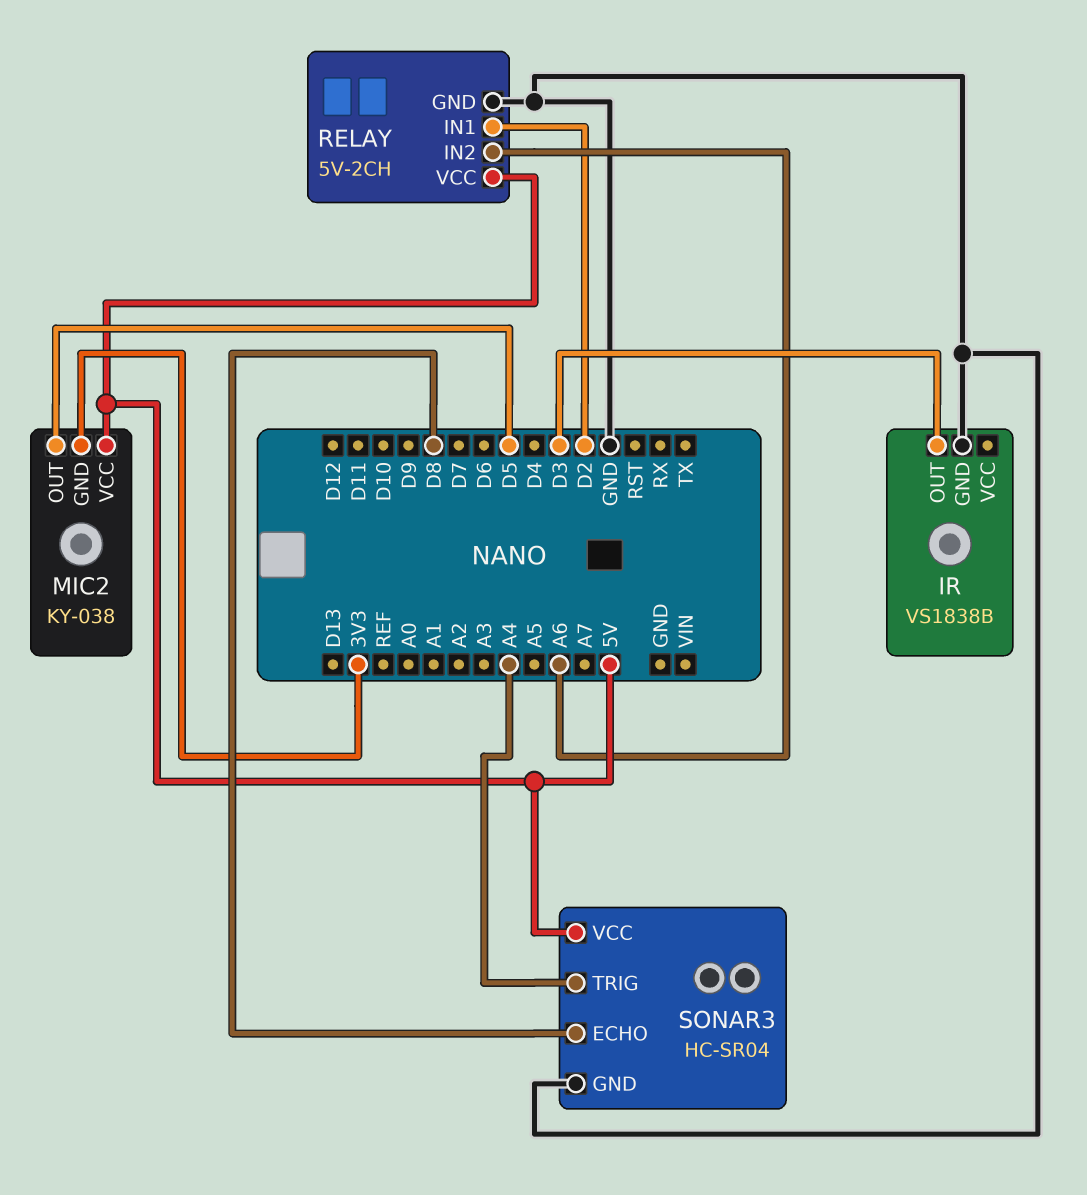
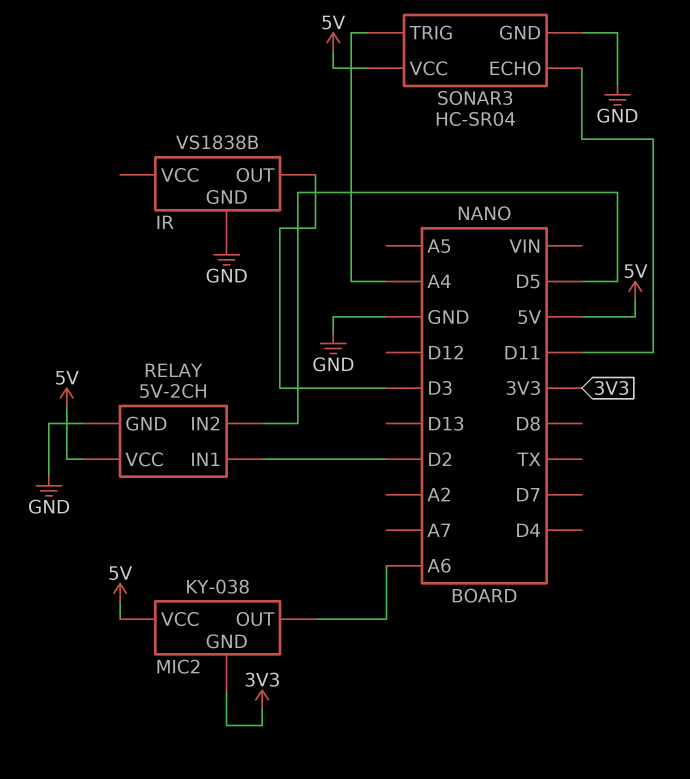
MIC2 pin OUT: D5 -> A6
RELAY pin IN2: A6 -> D5
SONAR3 pin ECHO: D8 -> D11

